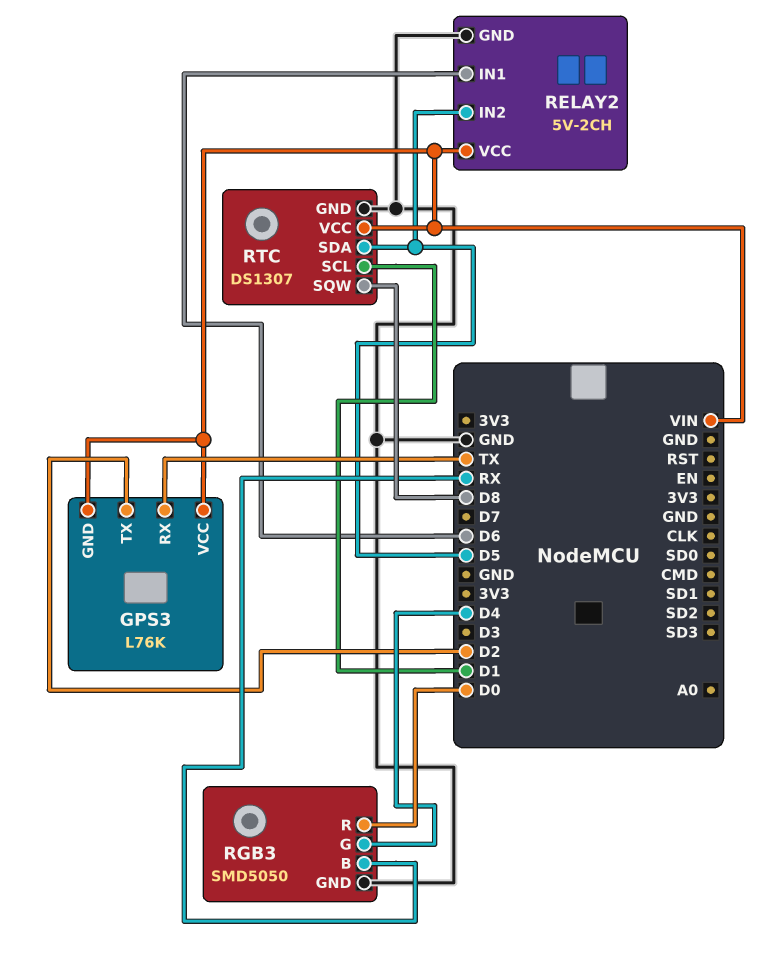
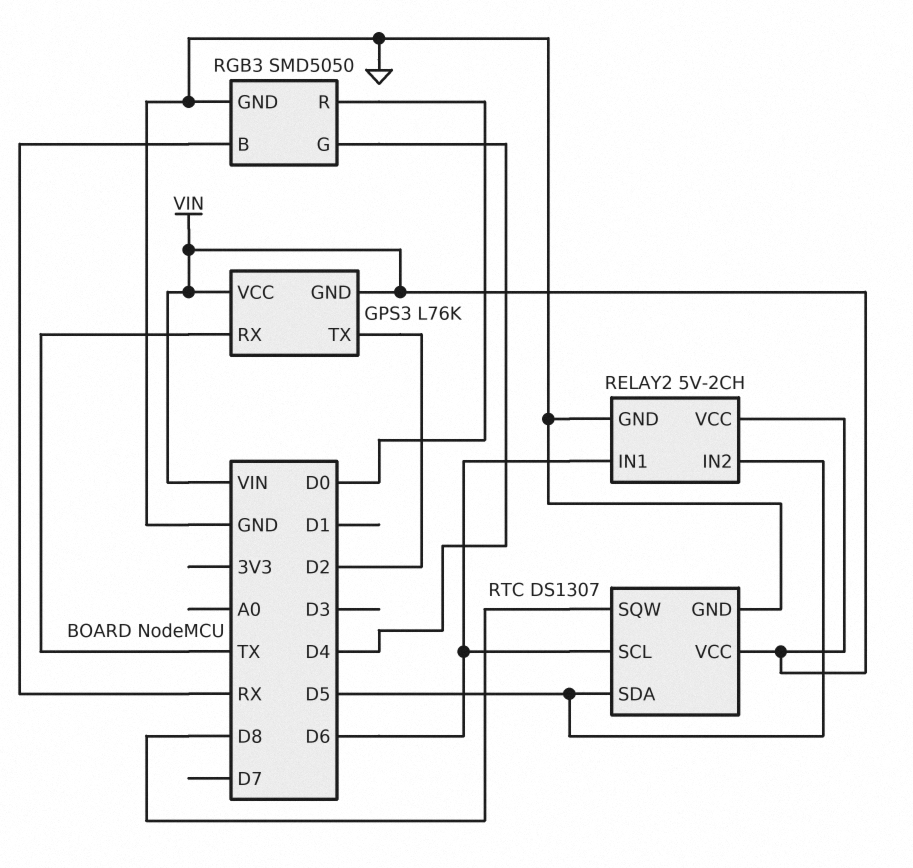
RTC pin SCL: D1 -> D6

